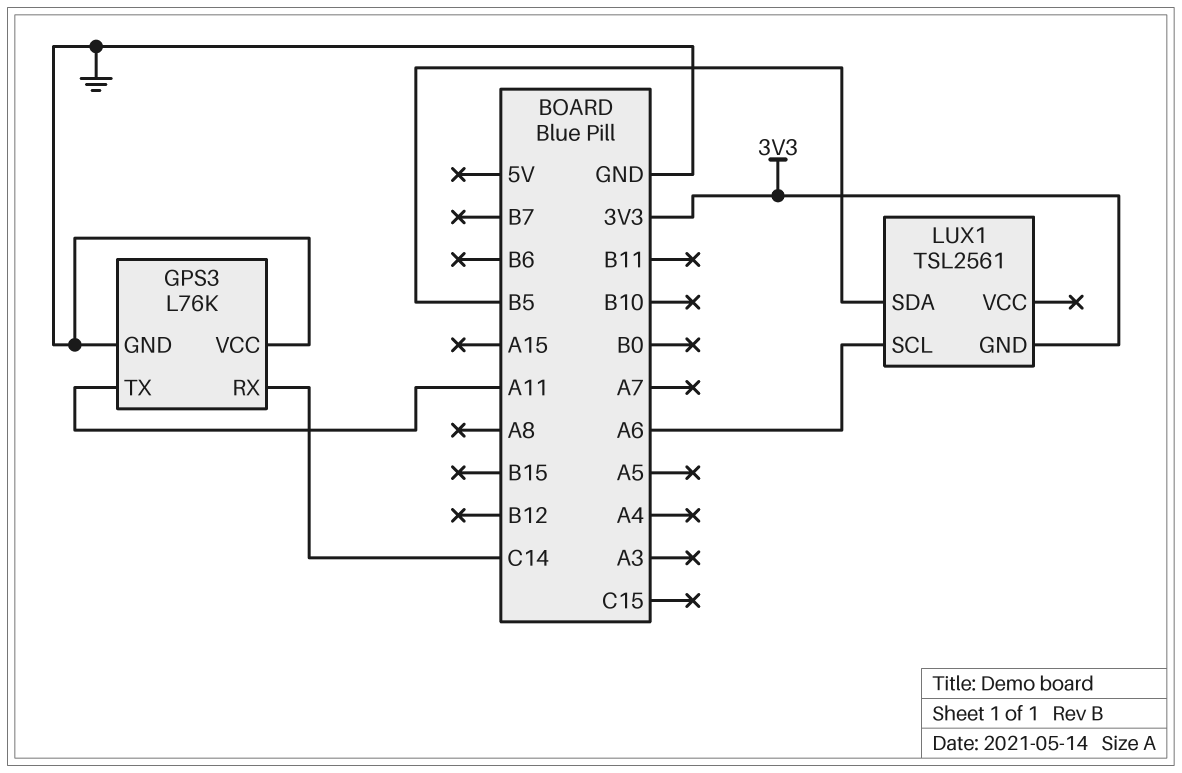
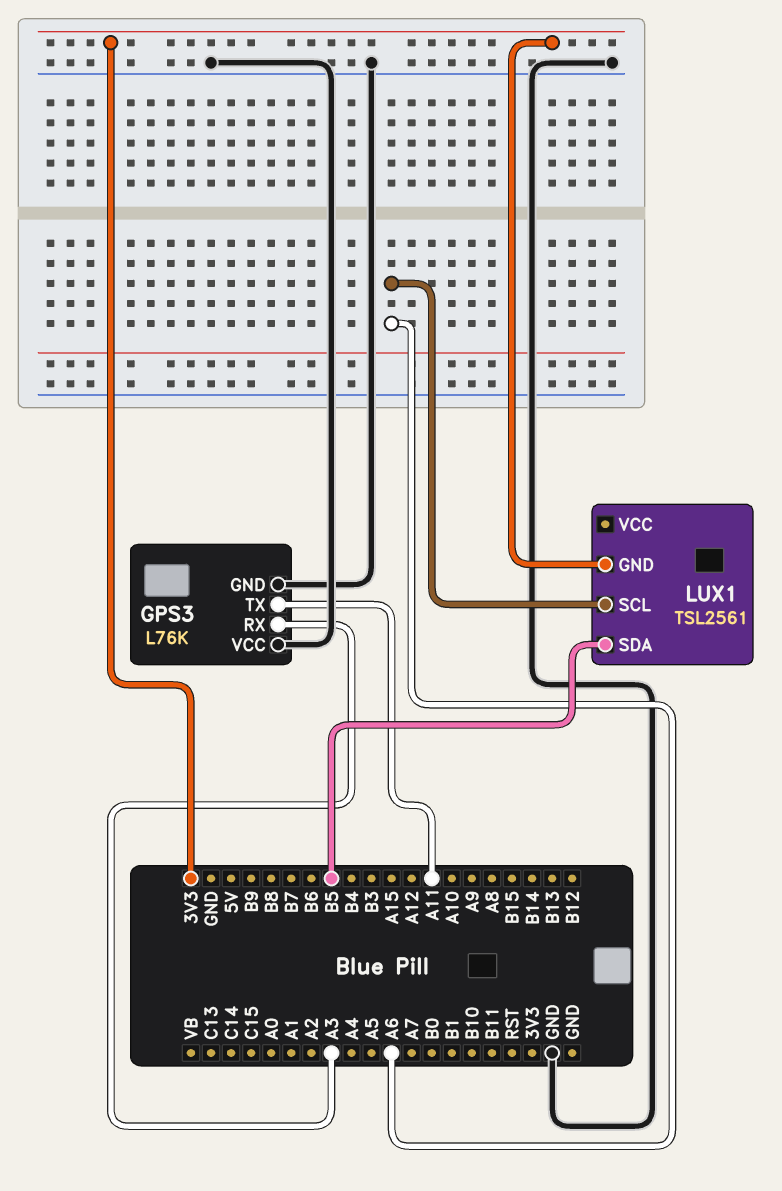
GPS3 pin RX: C14 -> A3

